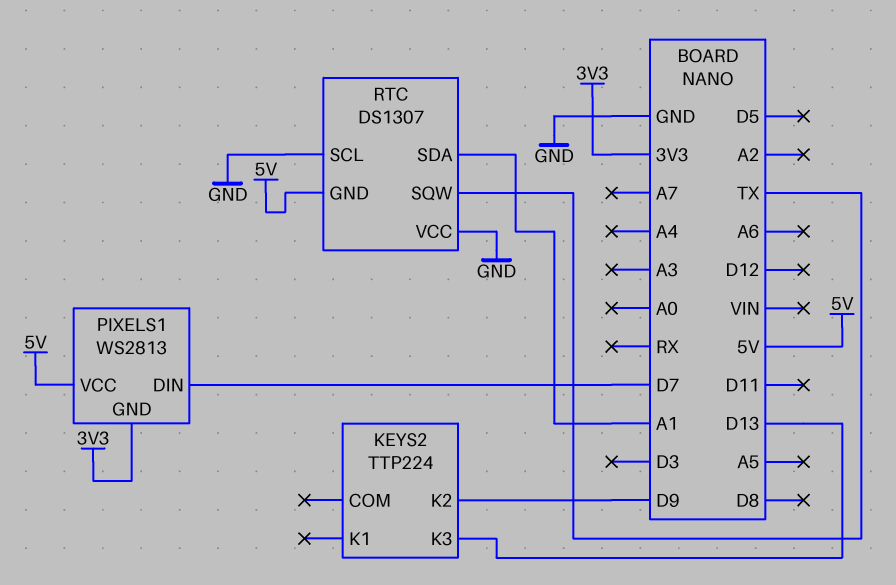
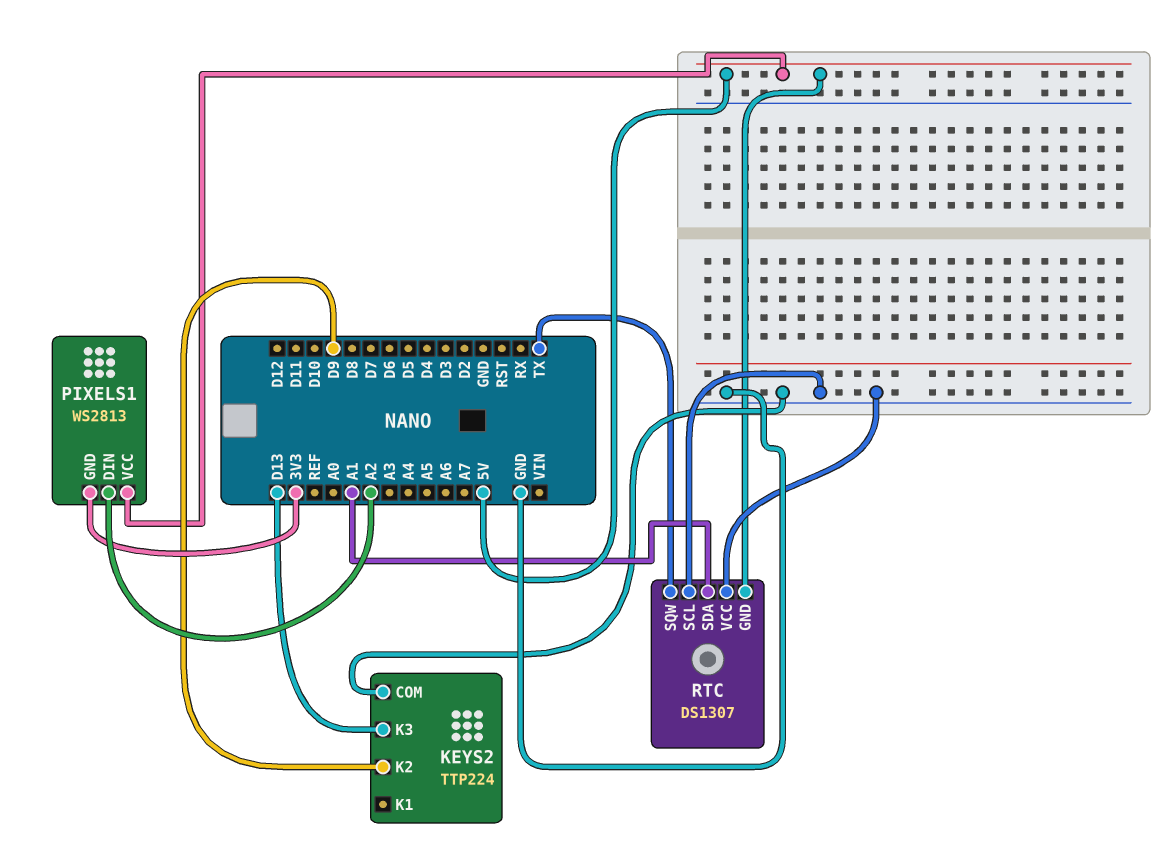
KEYS2 pin COM: none -> GND
PIXELS1 pin DIN: D7 -> A2

